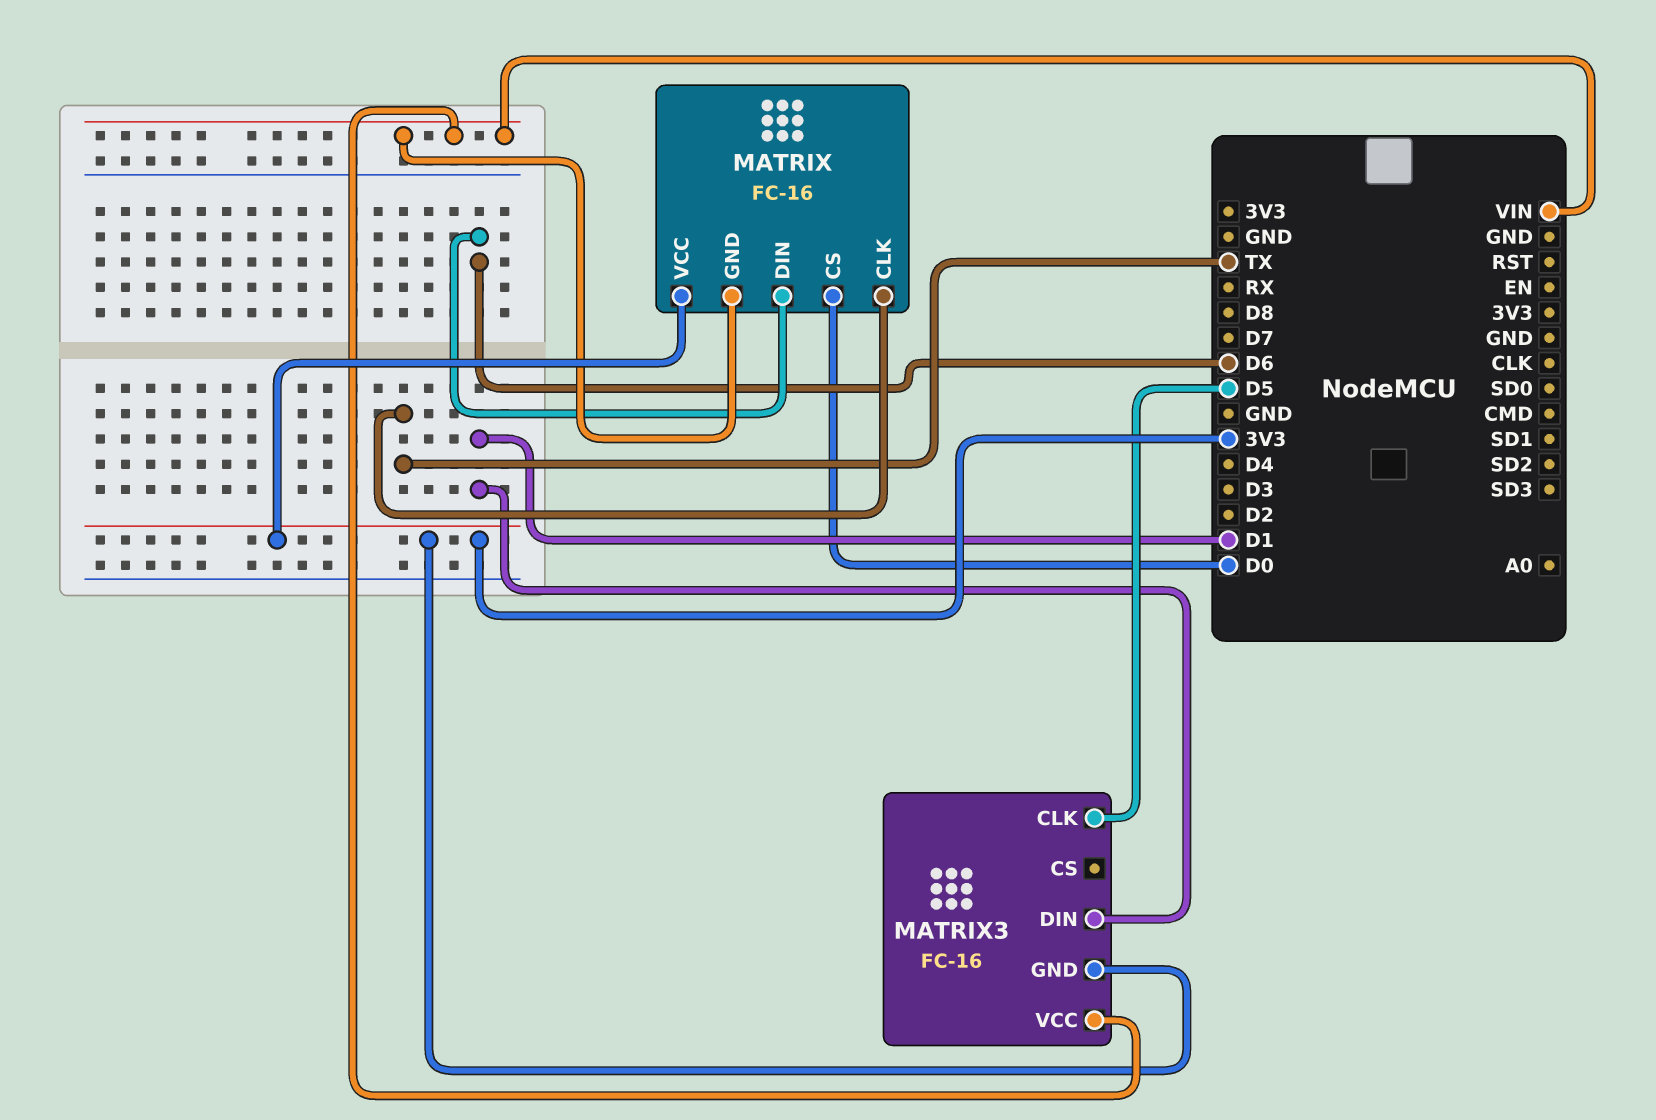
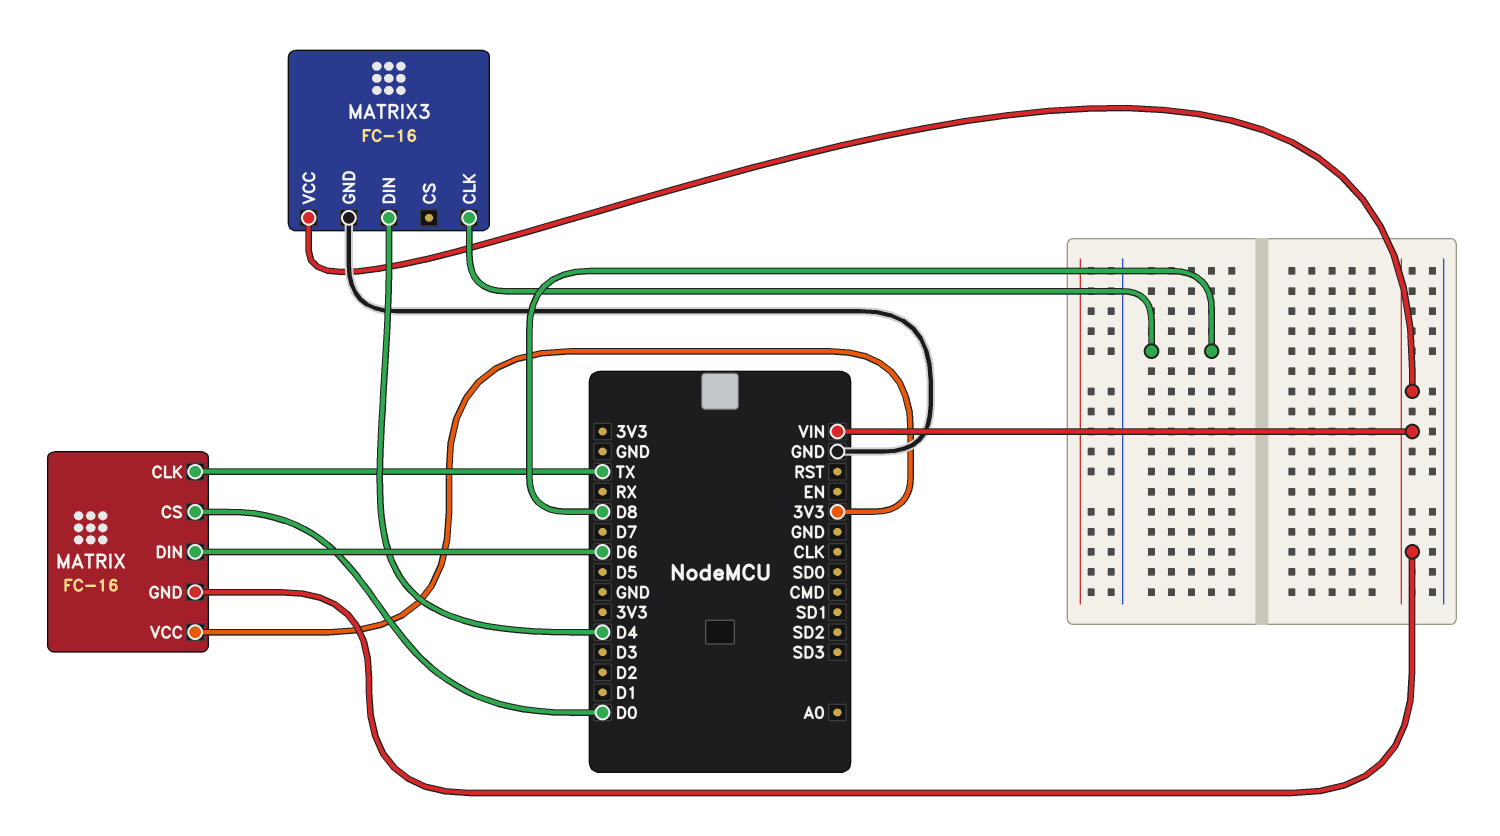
MATRIX3 pin CLK: D5 -> D8
MATRIX3 pin DIN: D1 -> D4
MATRIX3 pin GND: 3V3 -> GND

